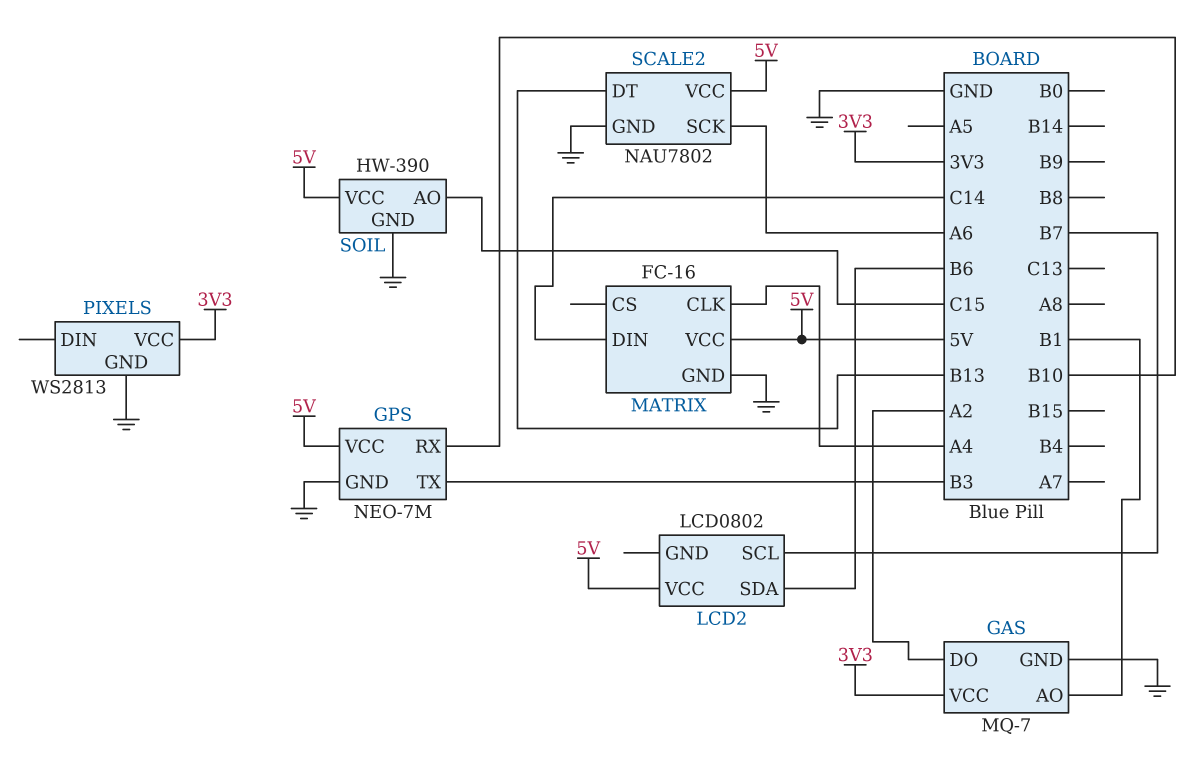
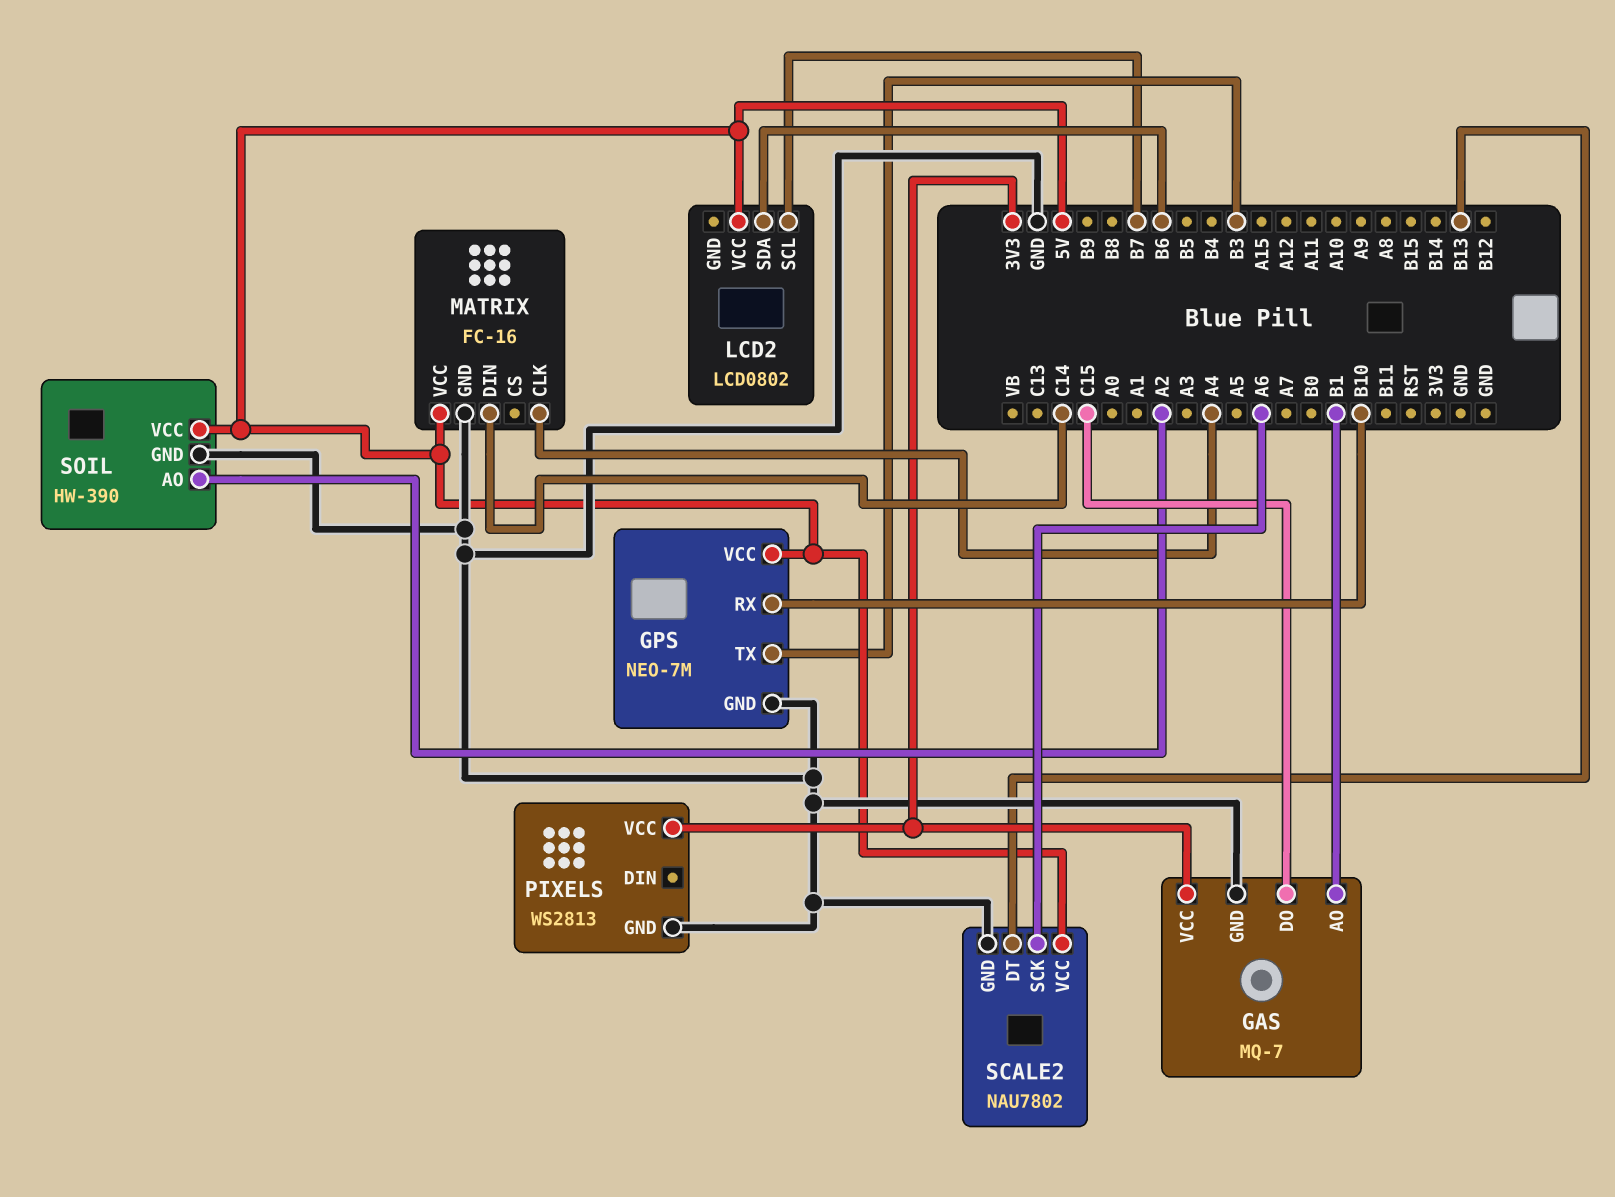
GAS pin DO: A2 -> C15
SOIL pin AO: C15 -> A2

